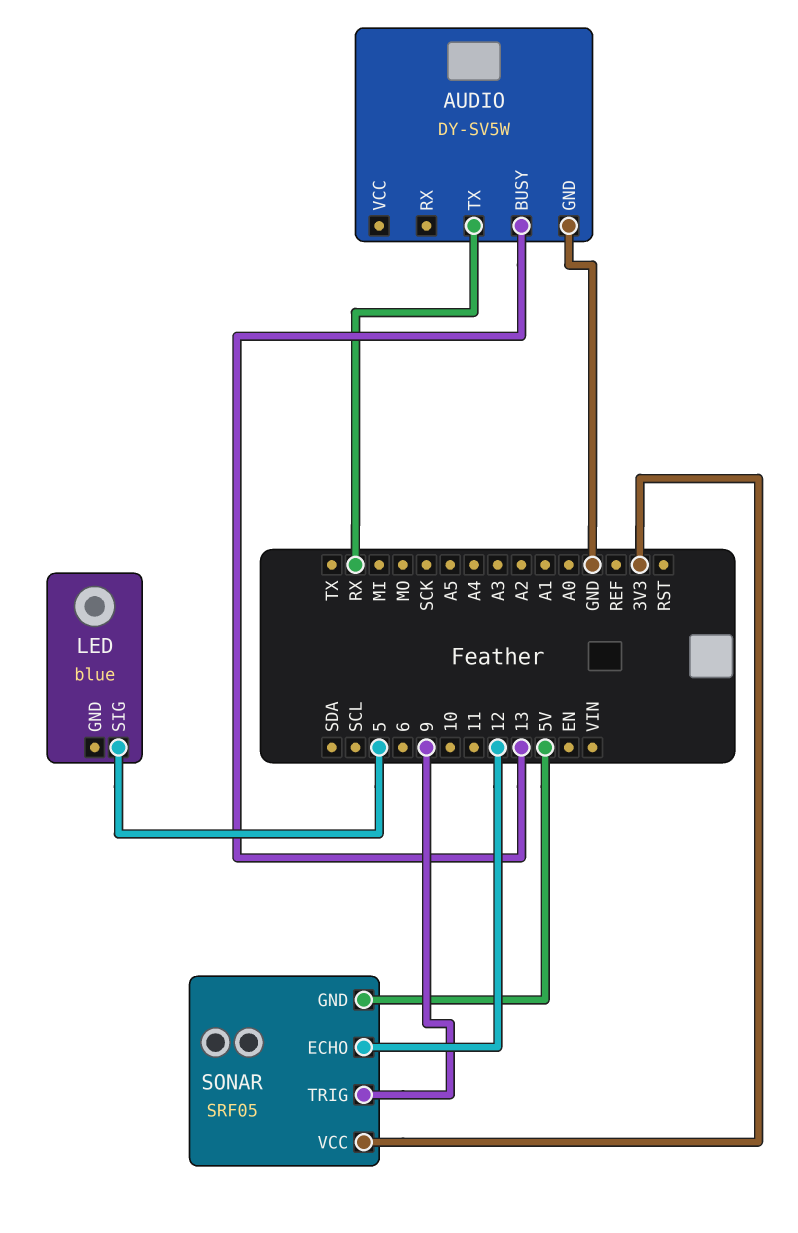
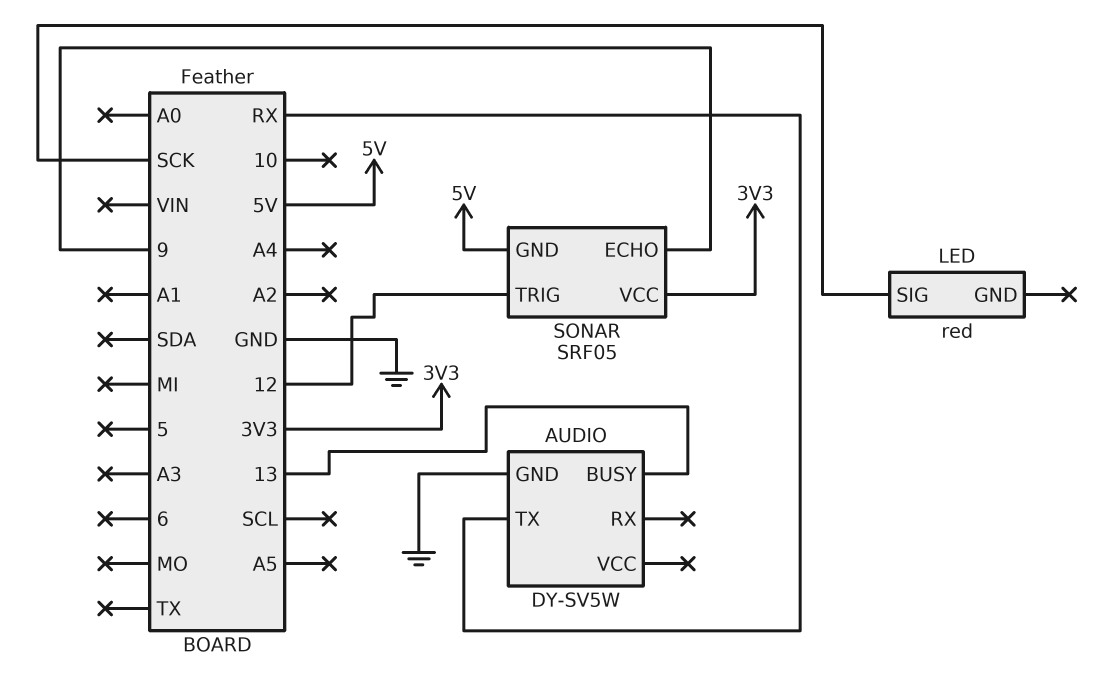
LED: blue -> red
LED pin SIG: 5 -> SCK
SONAR pin ECHO: 12 -> 9
SONAR pin TRIG: 9 -> 12

